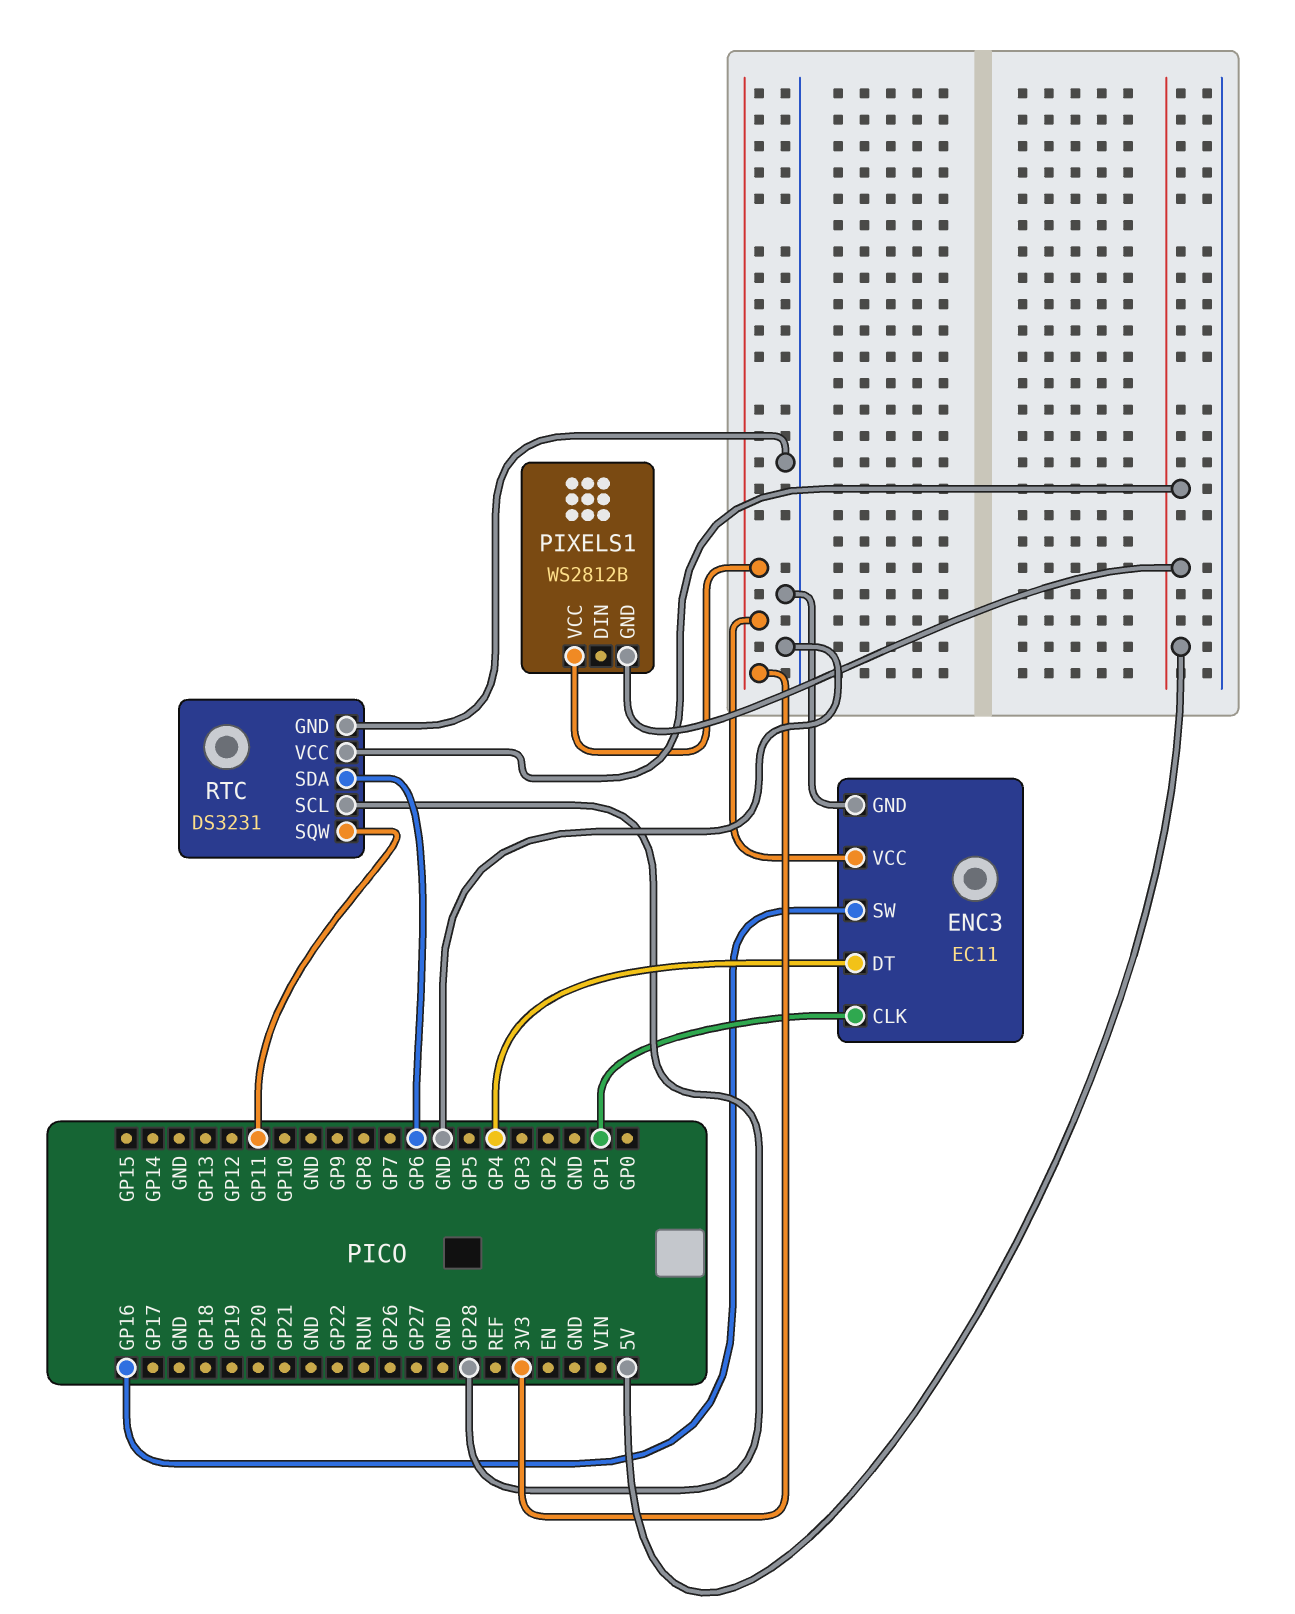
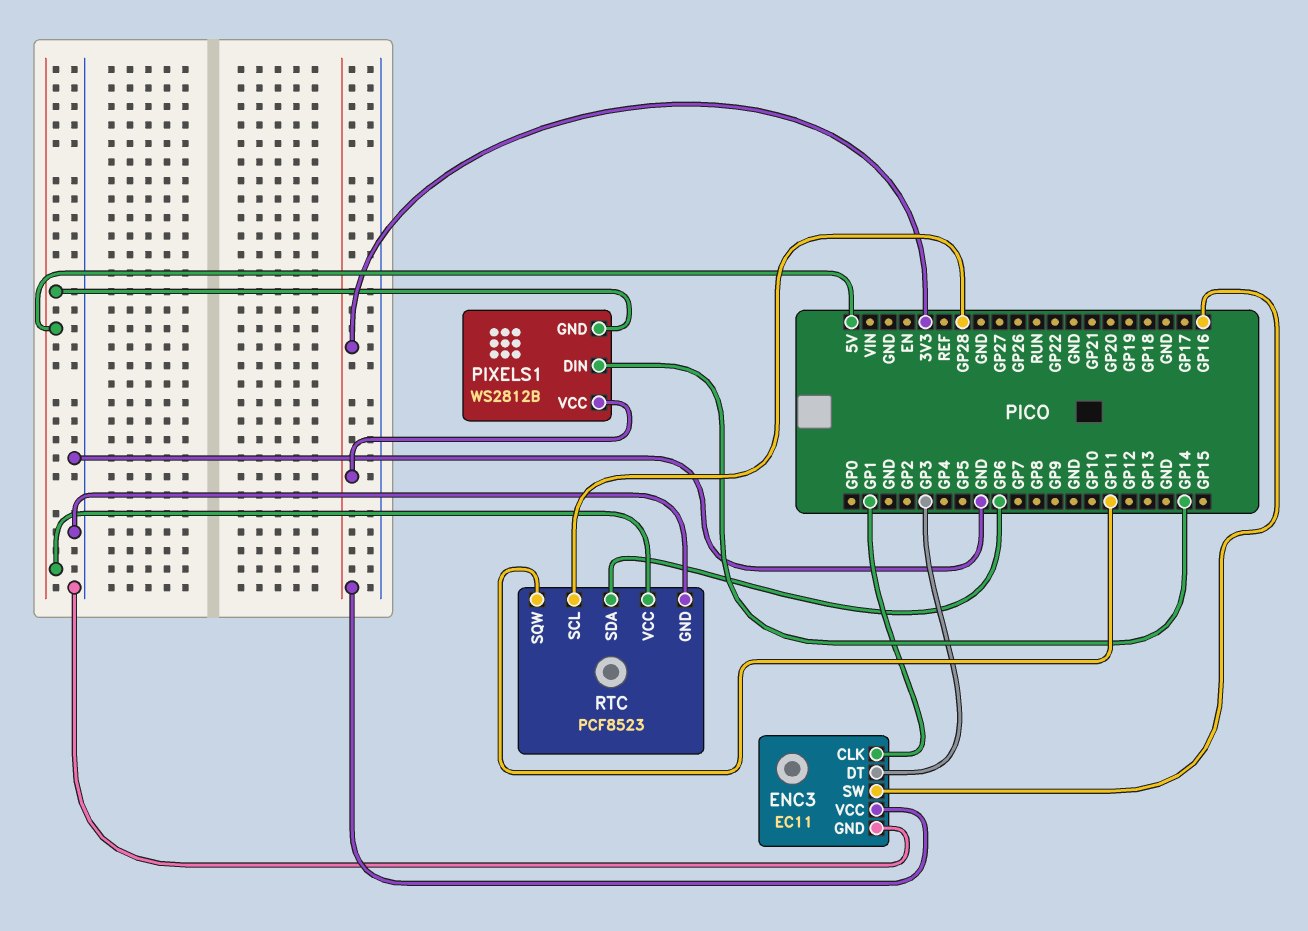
ENC3 pin DT: GP4 -> GP3
PIXELS1 pin DIN: none -> GP14
RTC: DS3231 -> PCF8523

